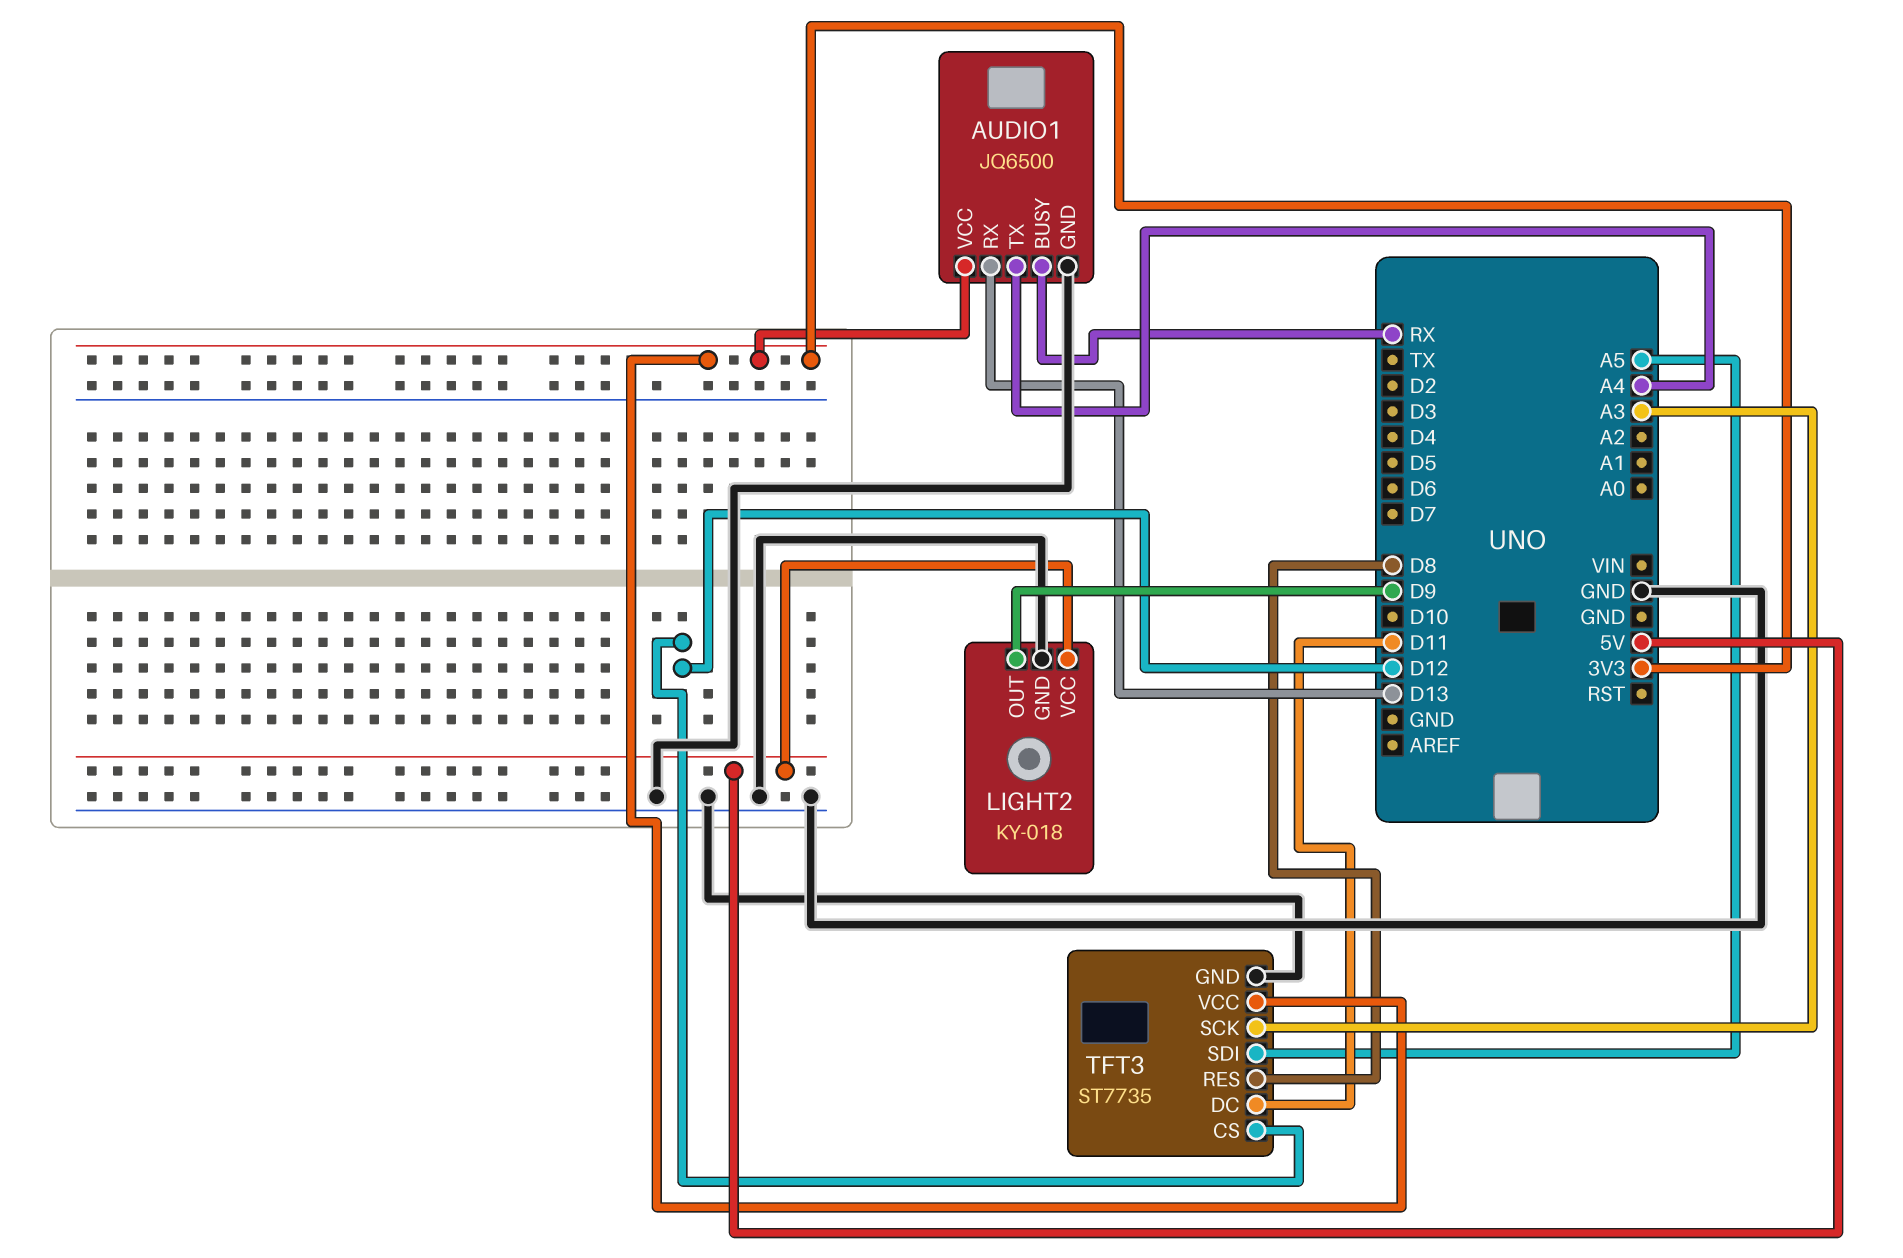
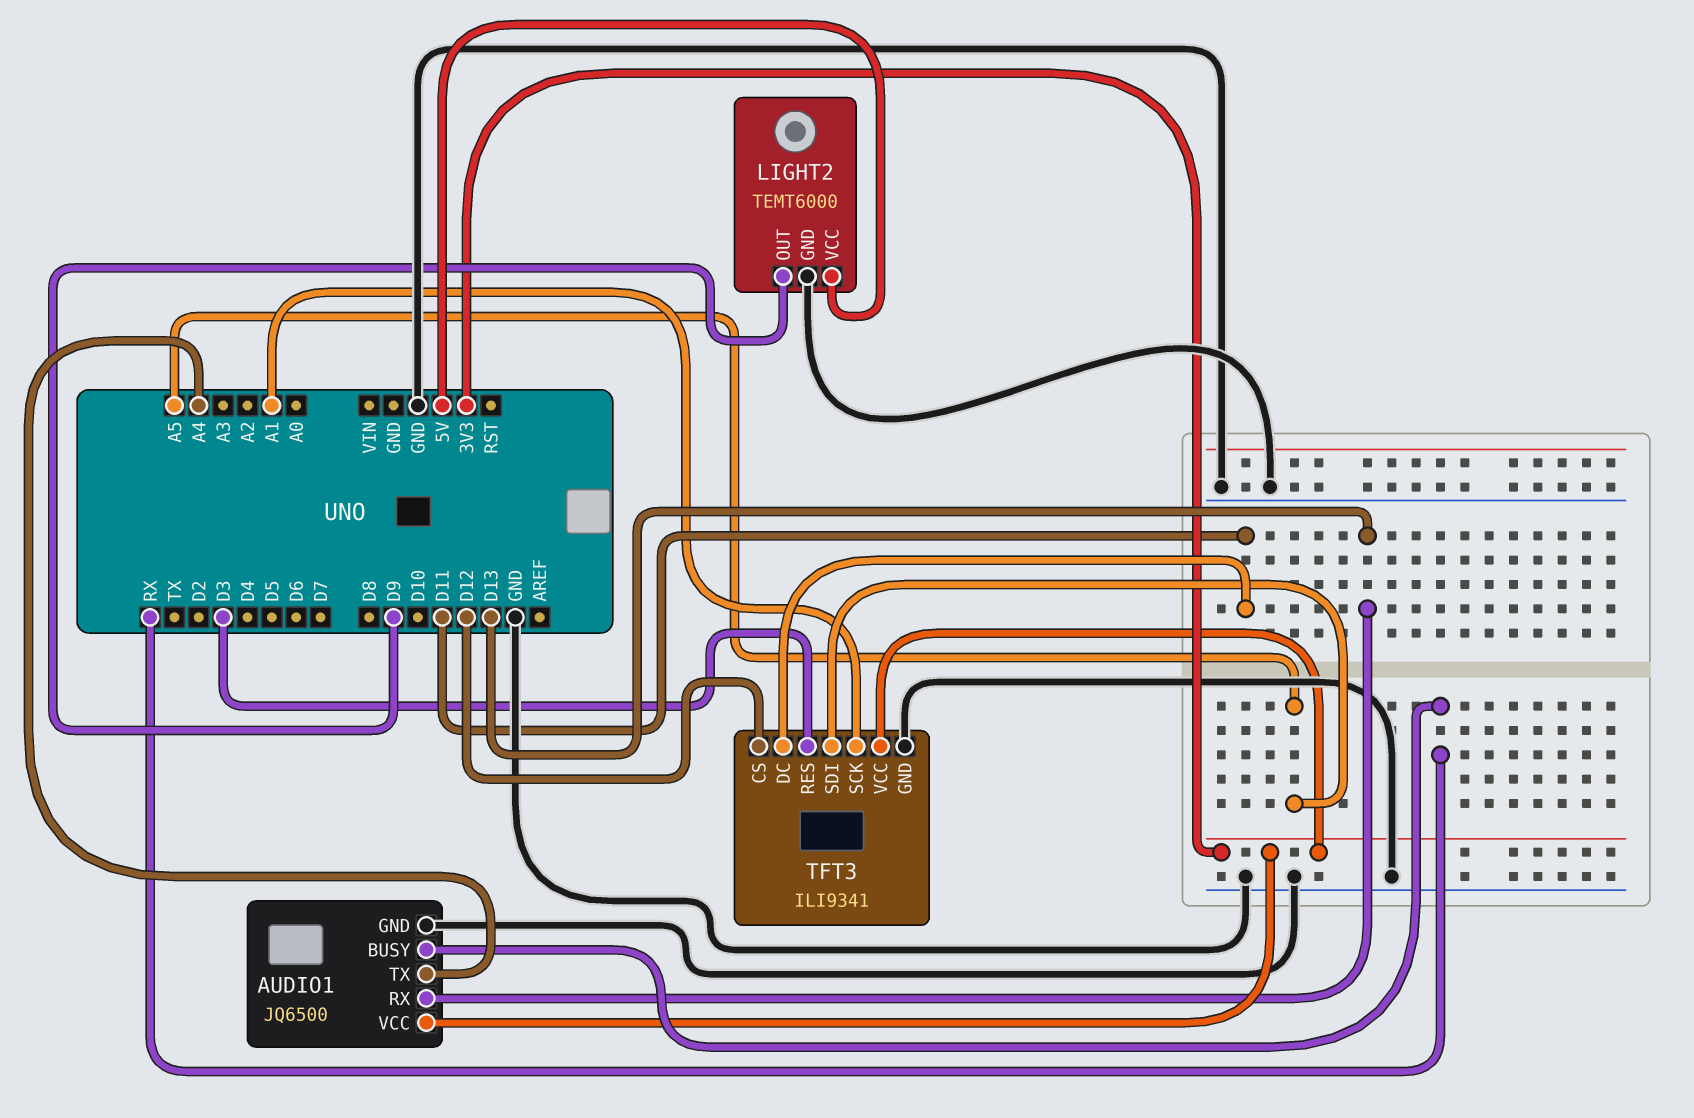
LIGHT2: KY-018 -> TEMT6000
TFT3: ST7735 -> ILI9341
TFT3 pin RES: D8 -> D3
TFT3 pin SCK: A3 -> A1

